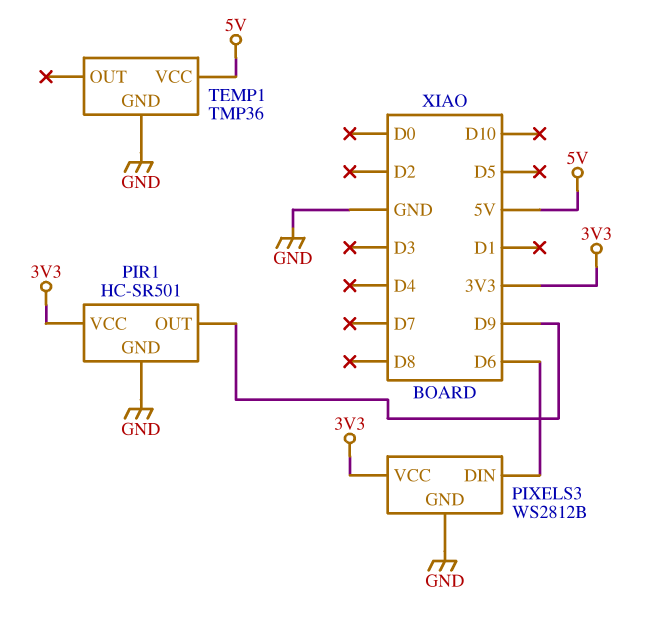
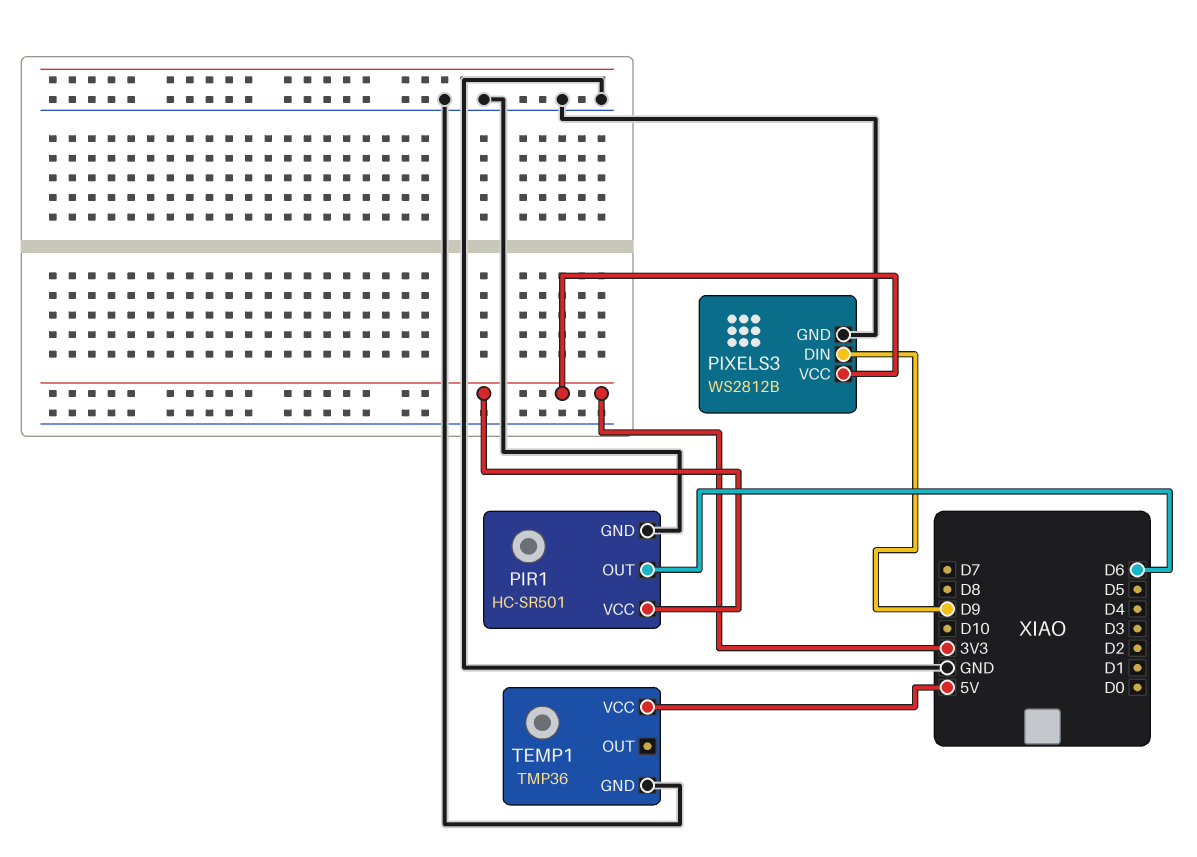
PIR1 pin OUT: D9 -> D6
PIXELS3 pin DIN: D6 -> D9

